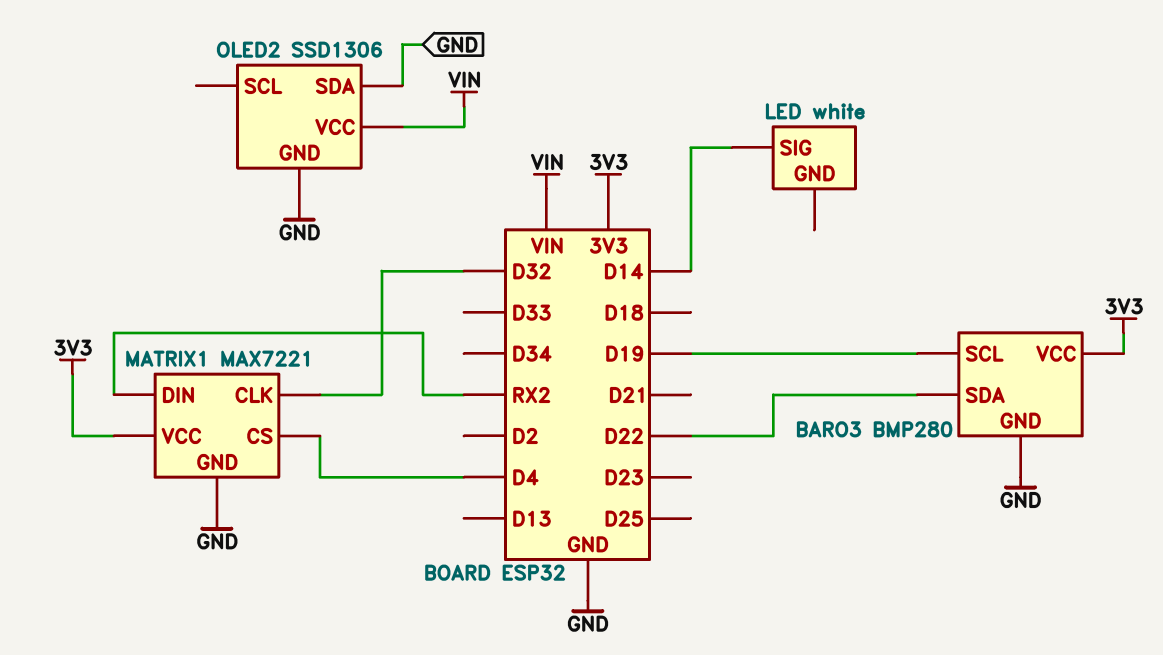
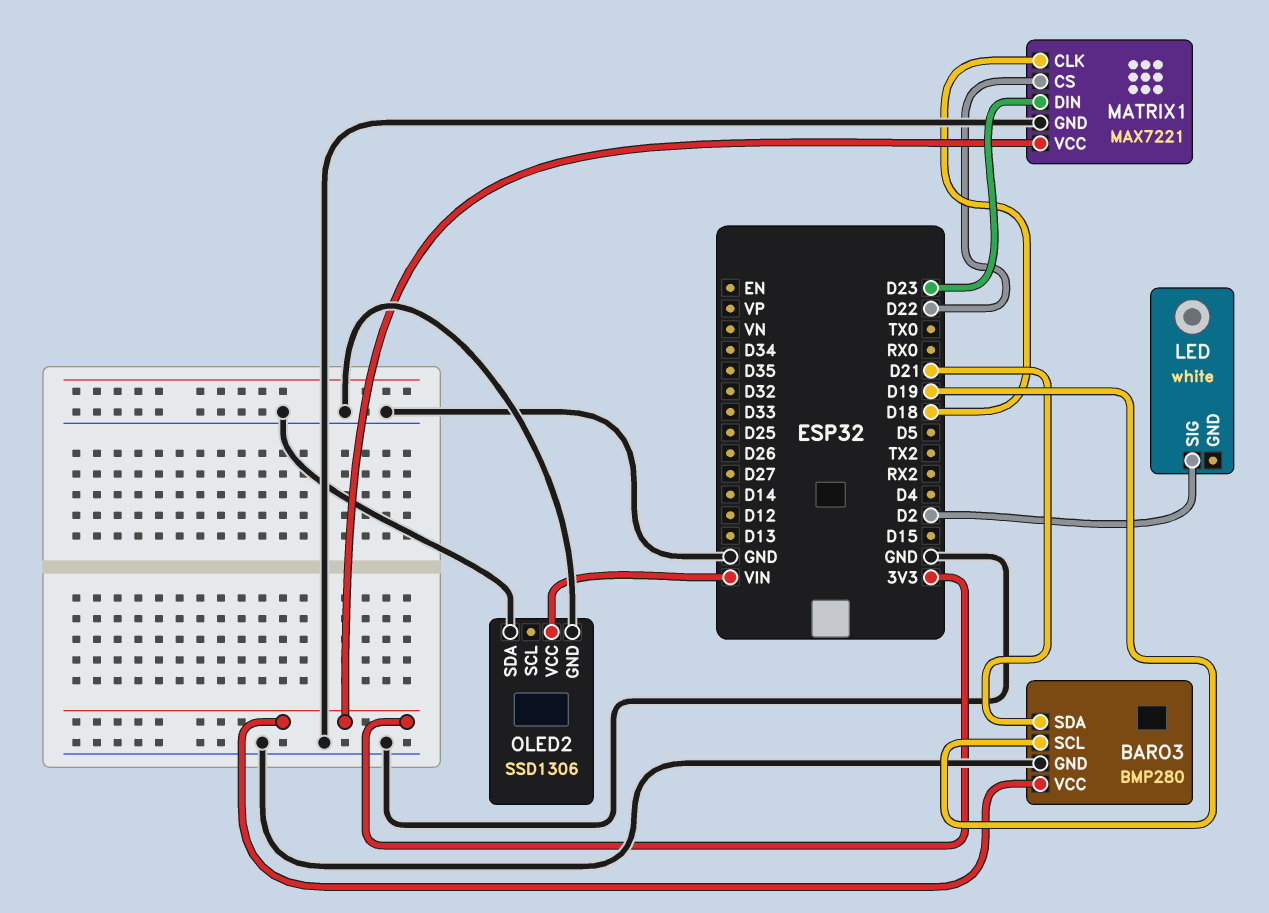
BARO3 pin SDA: D22 -> D21
LED pin SIG: D14 -> D2
MATRIX1 pin CLK: D32 -> D18
MATRIX1 pin CS: D4 -> D22
MATRIX1 pin DIN: RX2 -> D23

